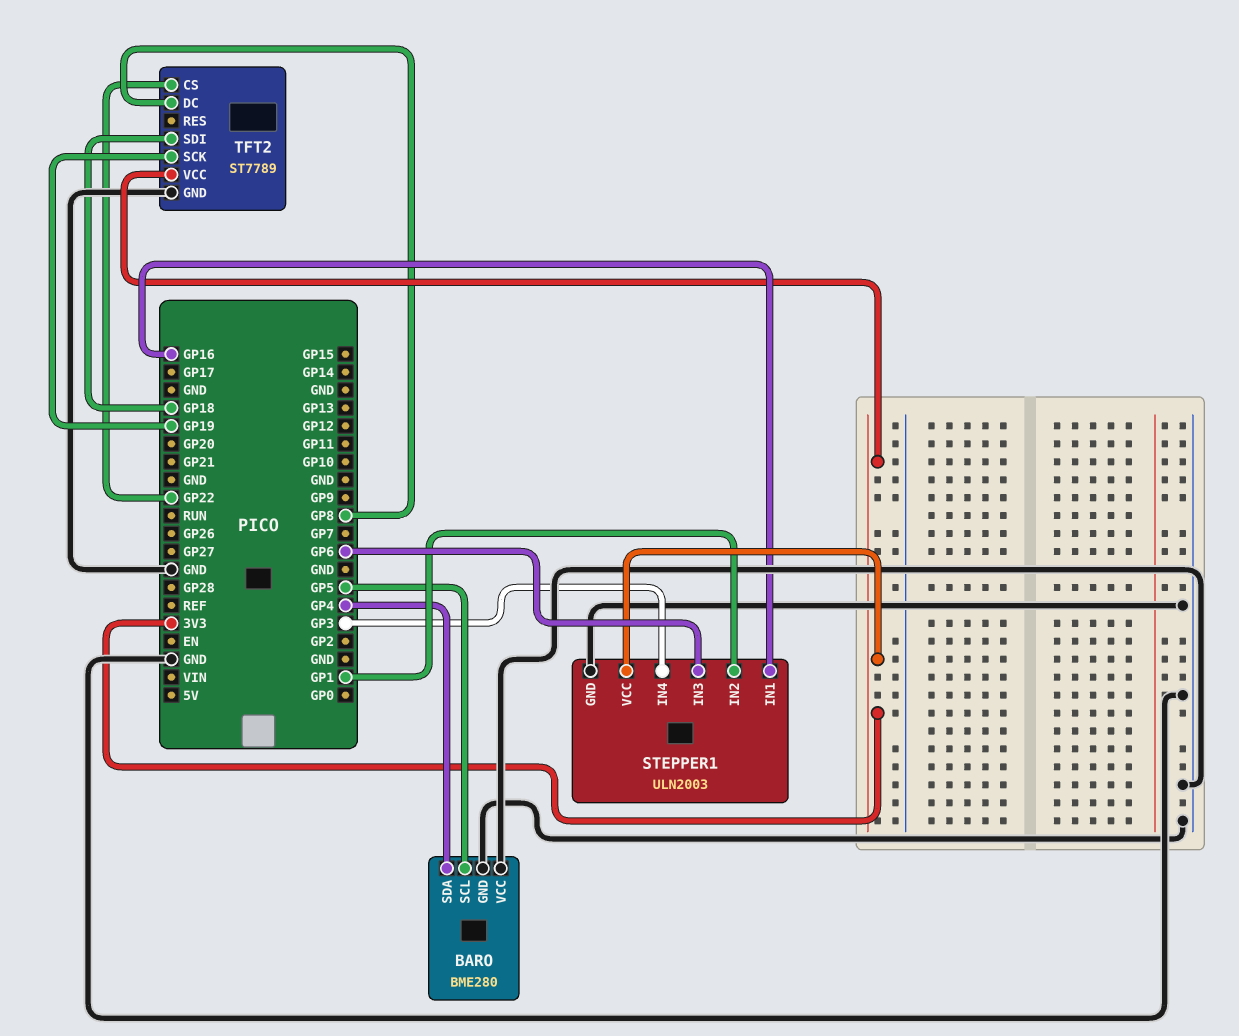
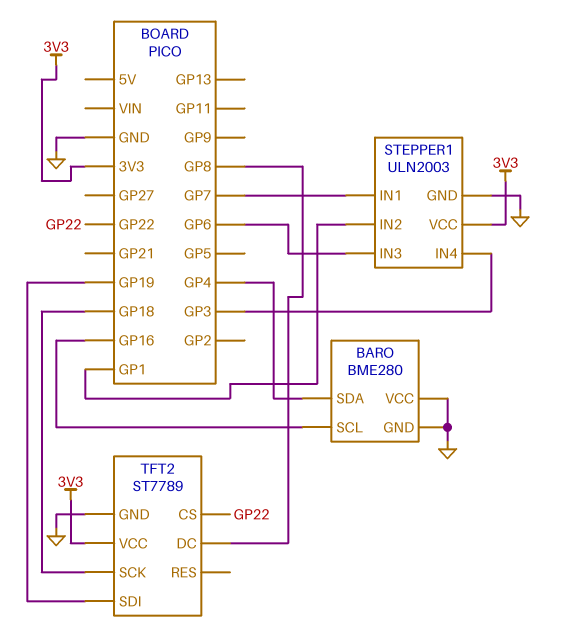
BARO pin SCL: GP5 -> GP16
STEPPER1 pin IN1: GP16 -> GP7
TFT2 pin SCK: GP19 -> GP18
TFT2 pin SDI: GP18 -> GP19

